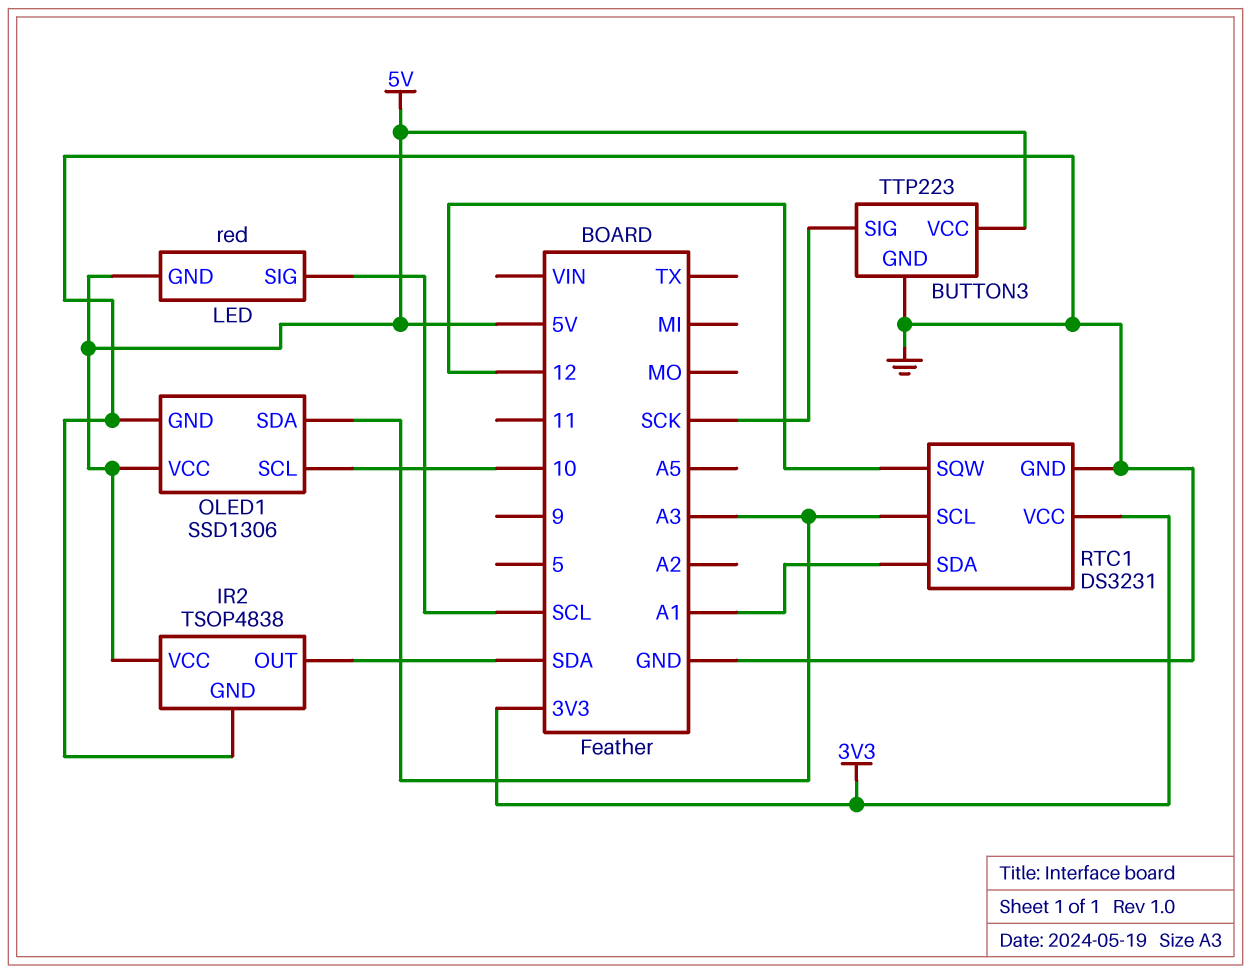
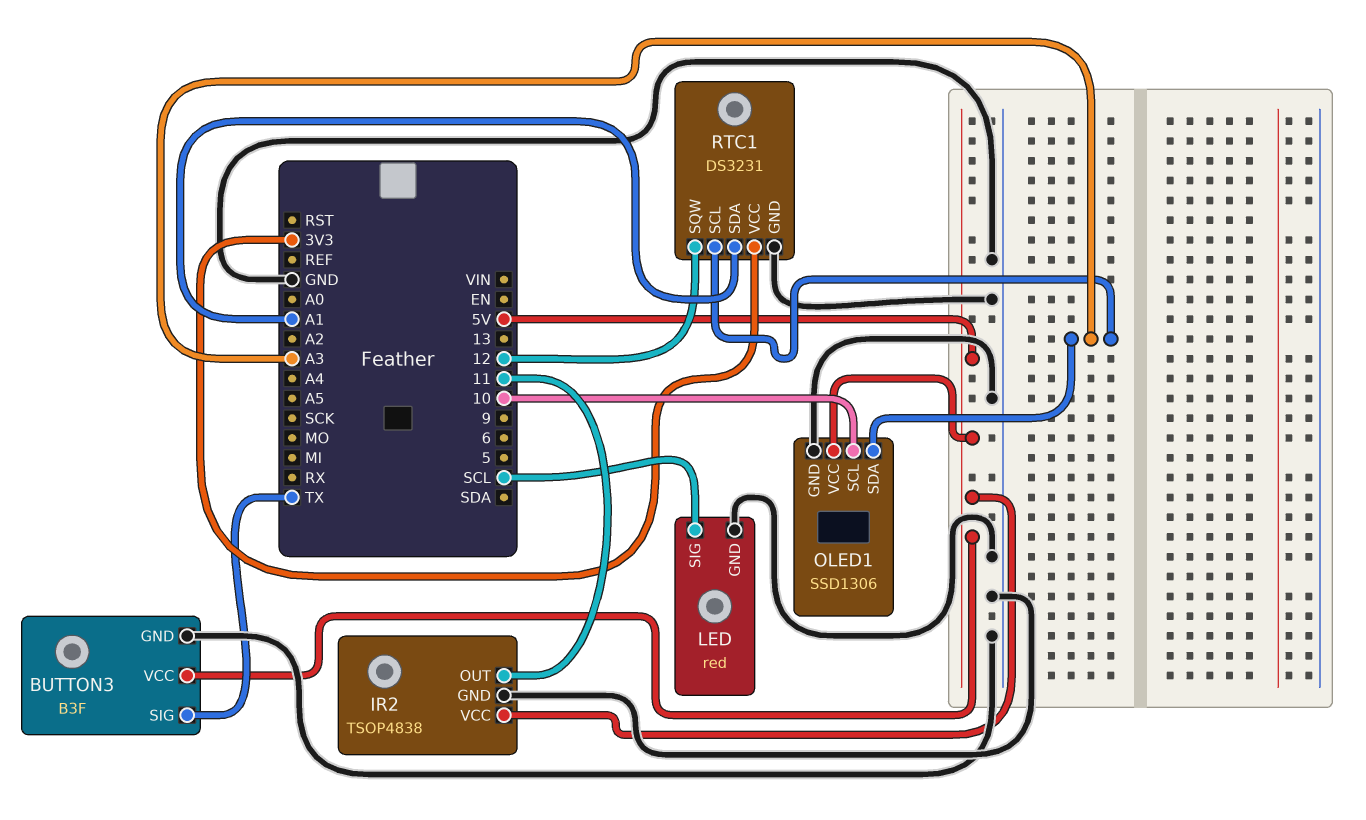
BUTTON3: TTP223 -> B3F
BUTTON3 pin SIG: SCK -> TX
IR2 pin OUT: SDA -> 11
LED pin GND: 5V -> GND

